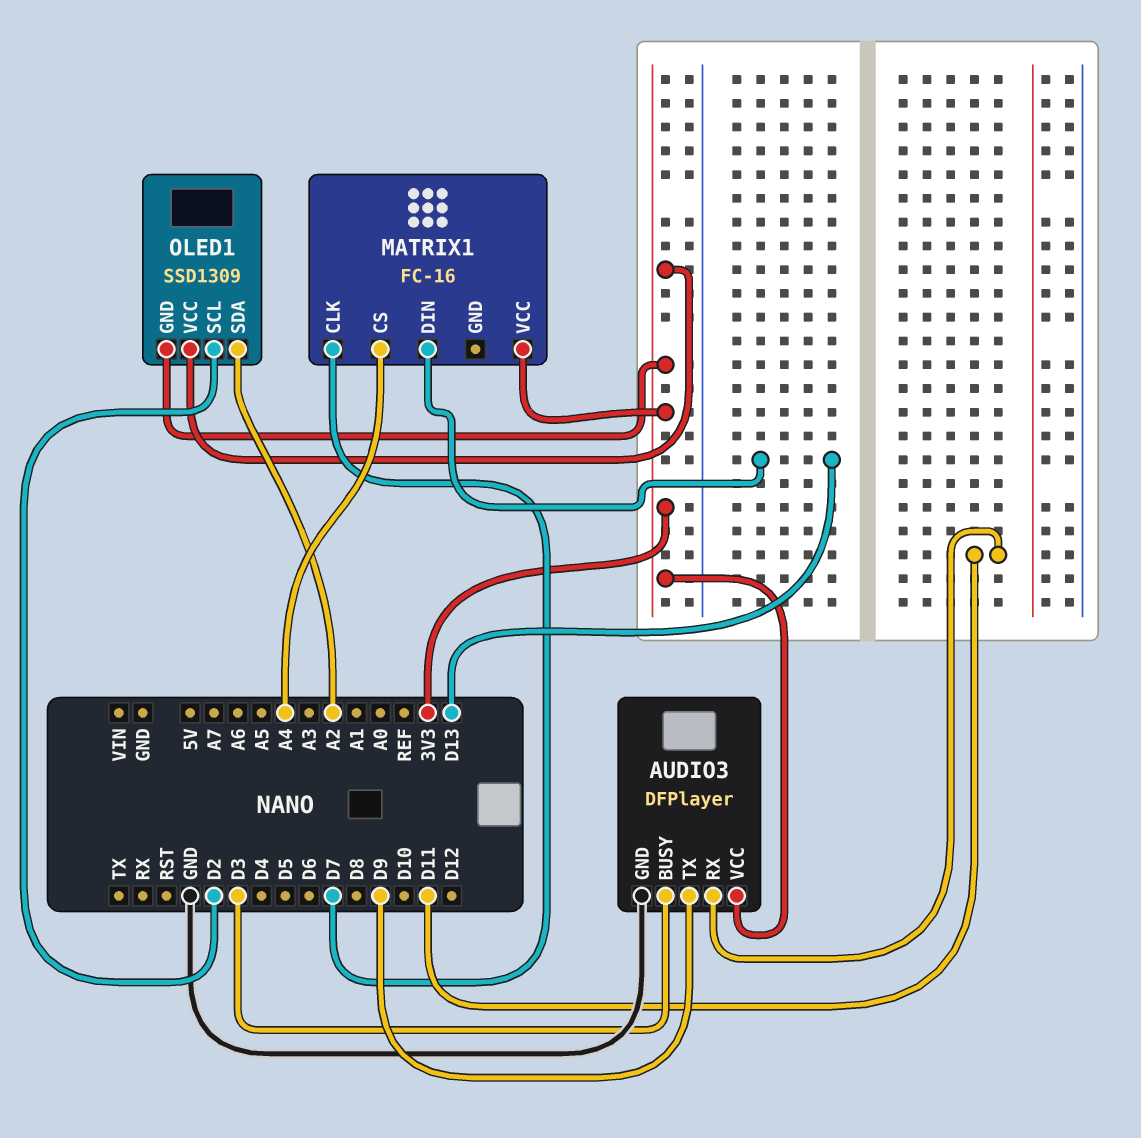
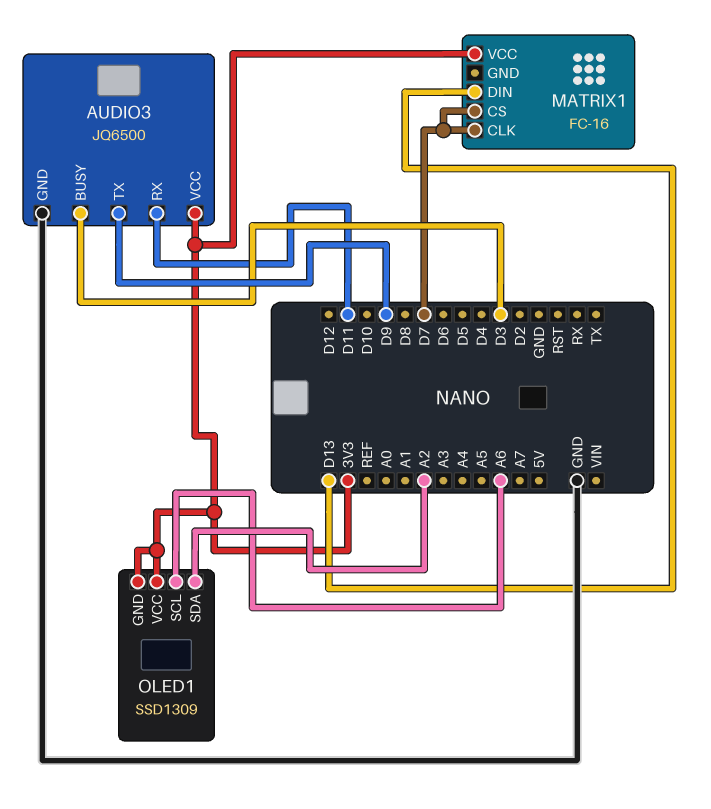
AUDIO3: DFPlayer -> JQ6500
MATRIX1 pin CS: A4 -> D7
OLED1 pin SCL: D2 -> A6

